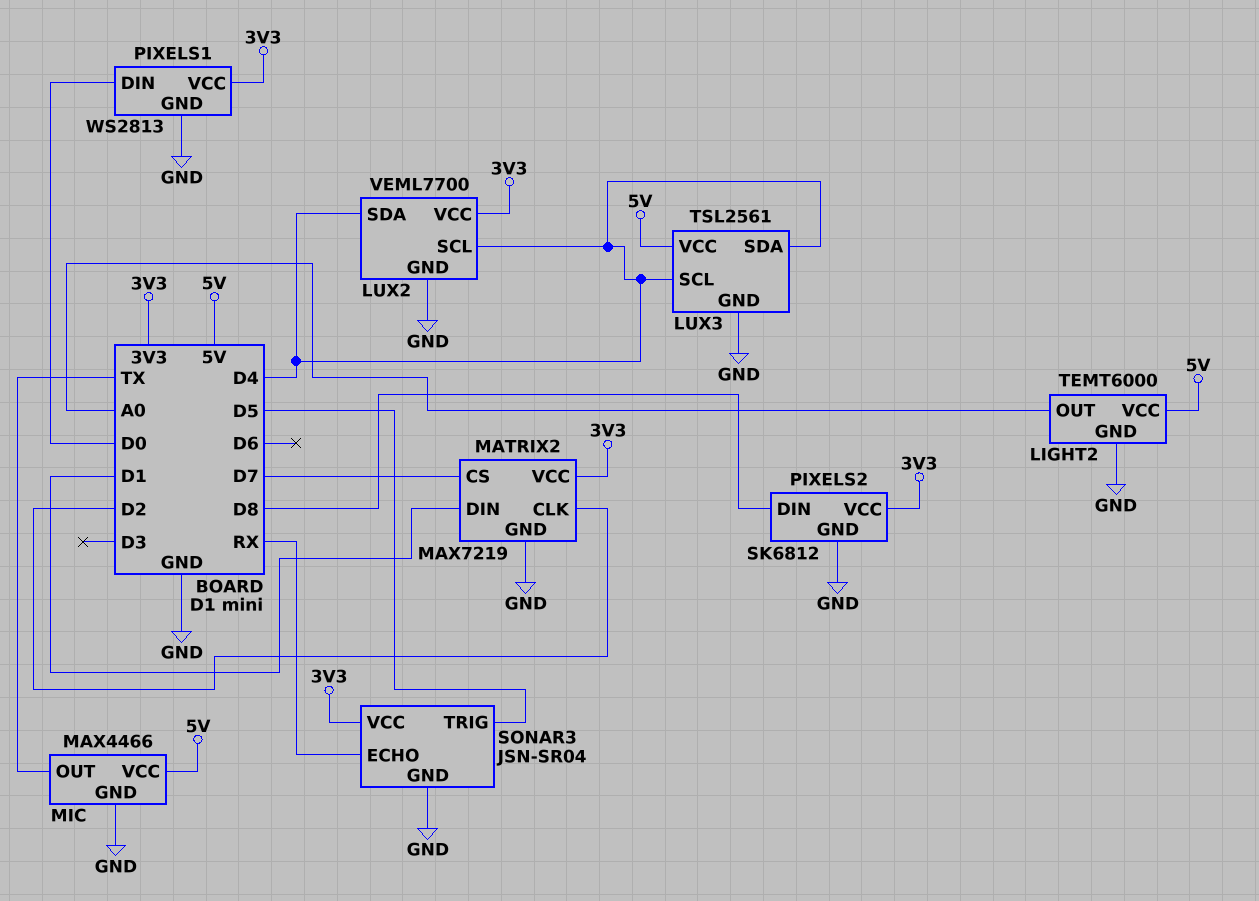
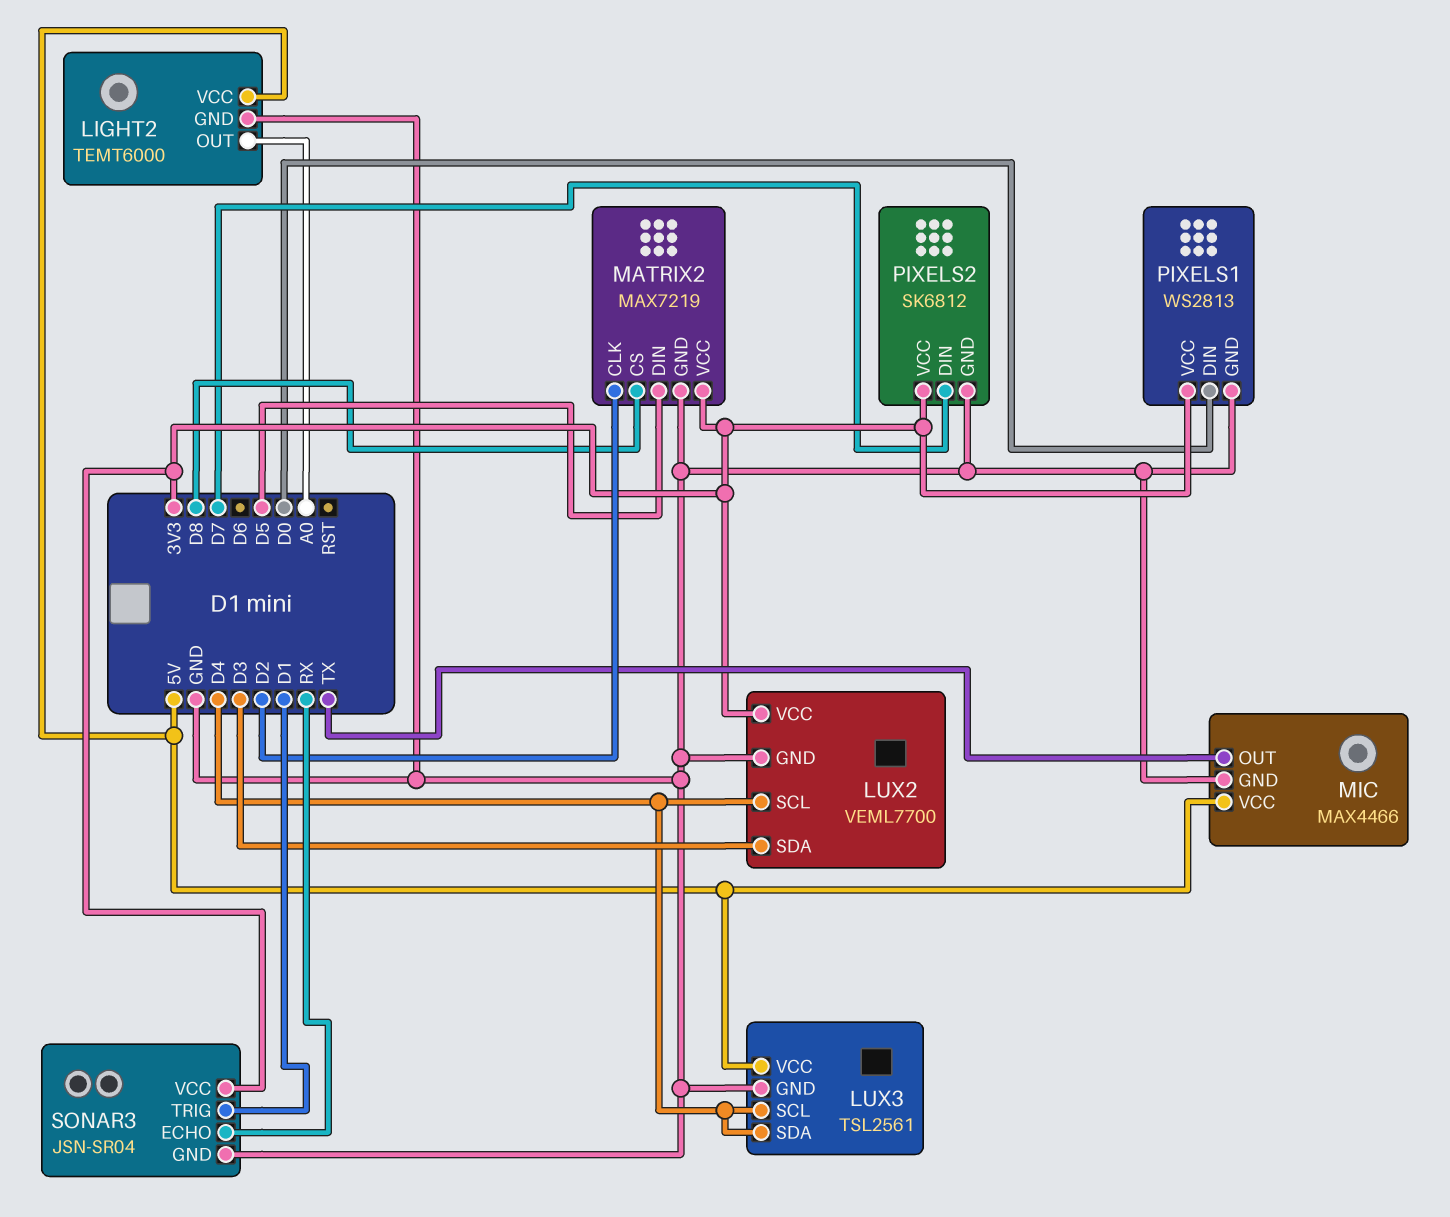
LUX2 pin SDA: D4 -> D3
MATRIX2 pin CS: D7 -> D8
MATRIX2 pin DIN: D1 -> D5
PIXELS2 pin DIN: D8 -> D7
SONAR3 pin TRIG: D5 -> D1

